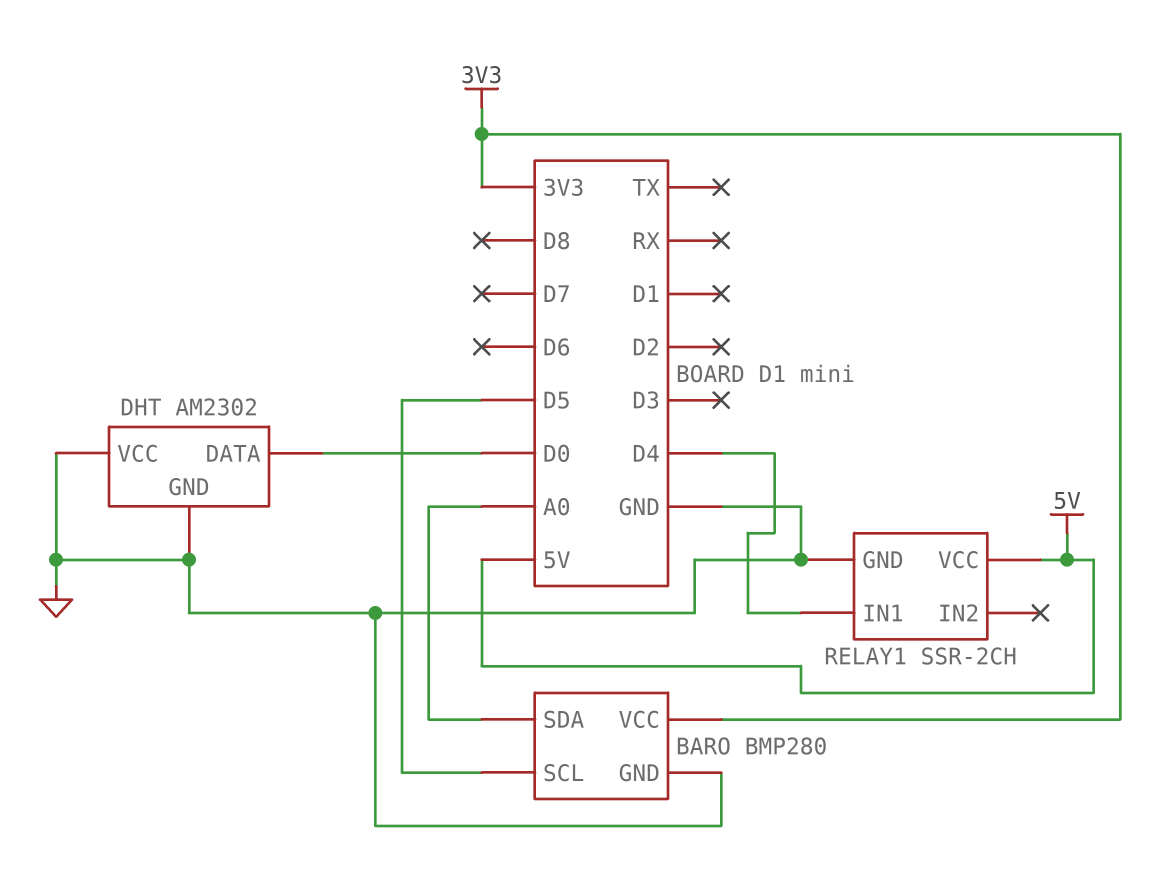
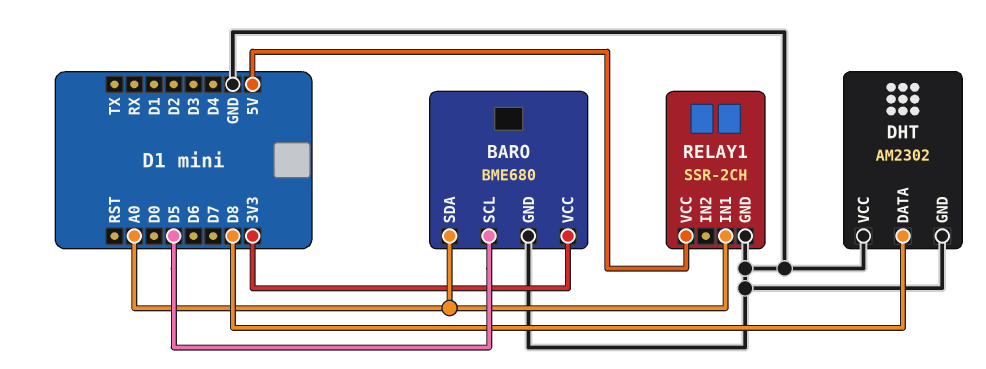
BARO: BMP280 -> BME680
DHT pin DATA: D0 -> D8
RELAY1 pin IN1: D4 -> A0

